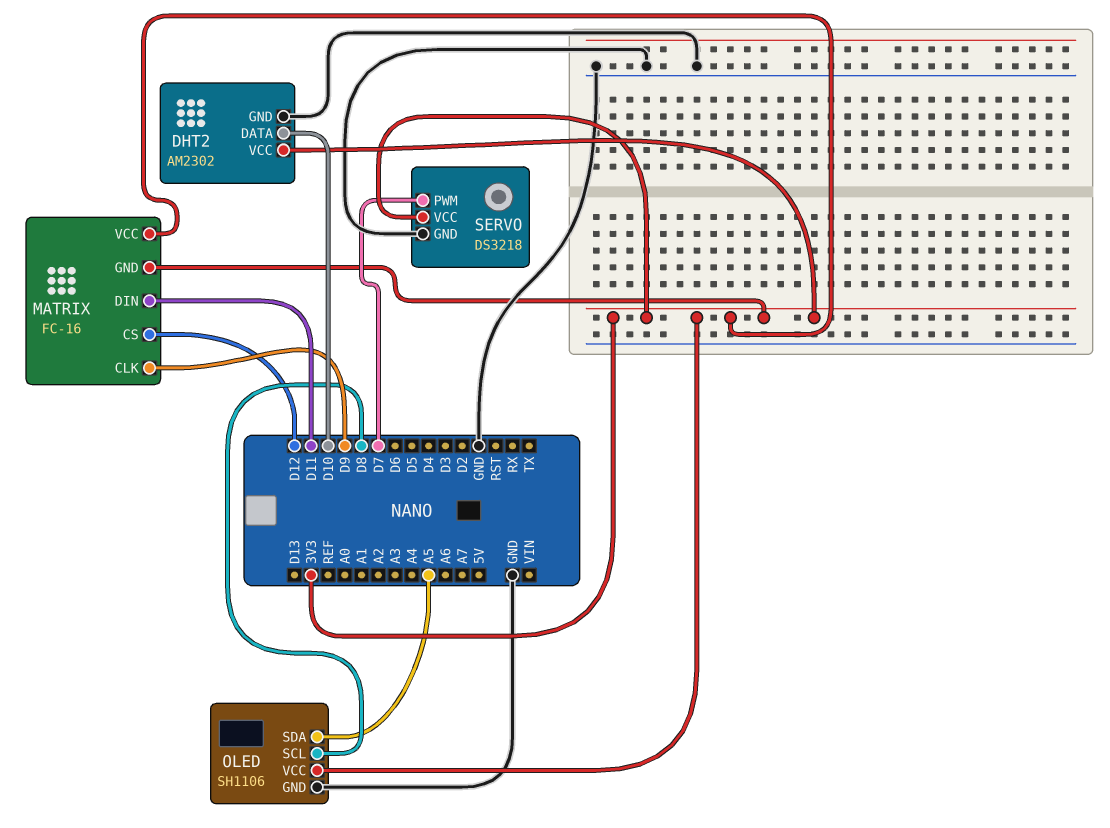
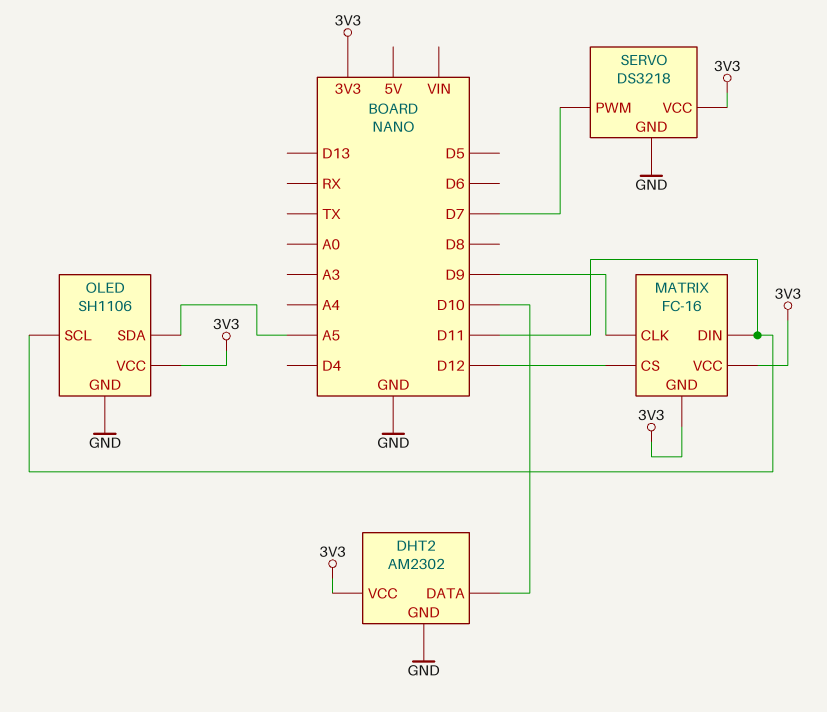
OLED pin SCL: D8 -> D11

